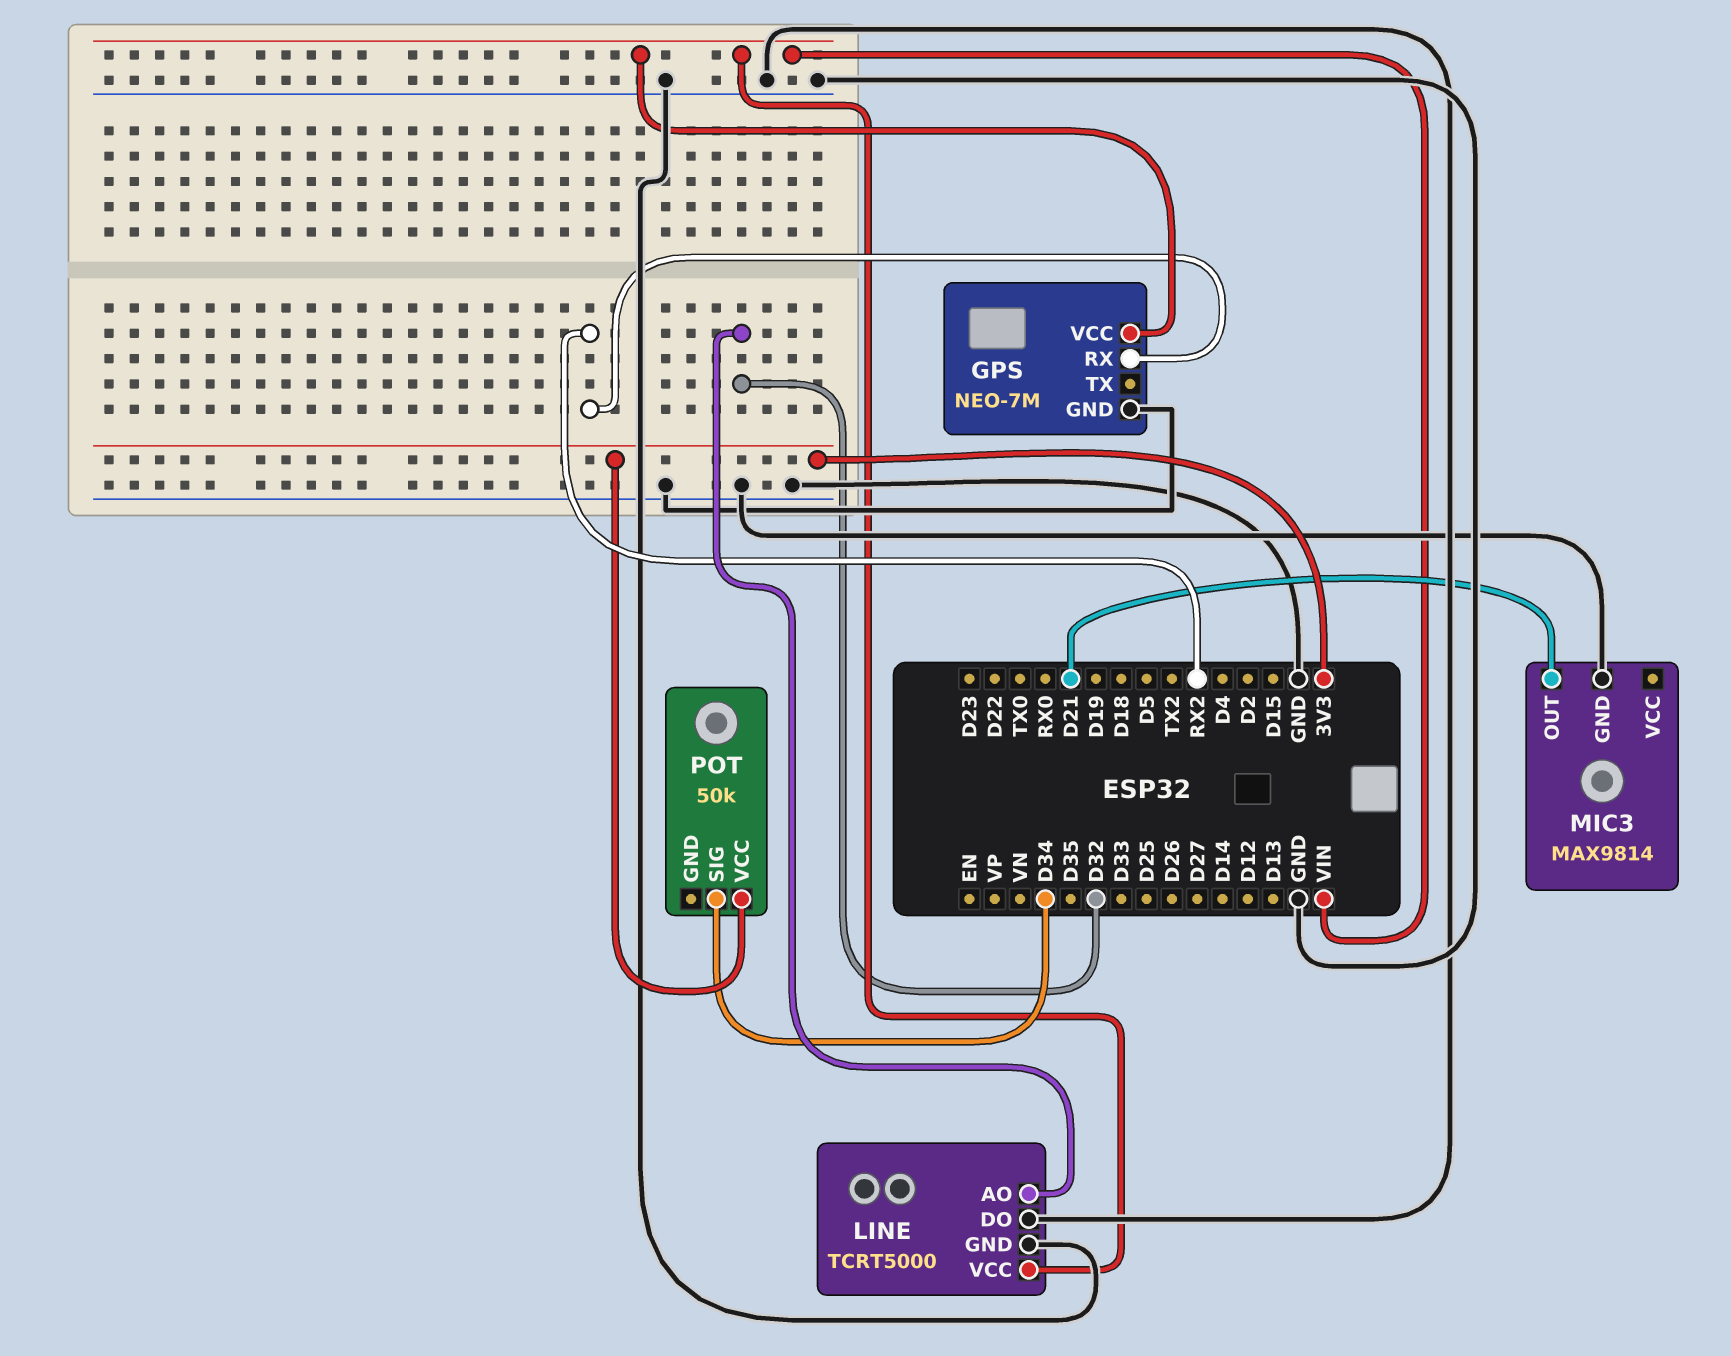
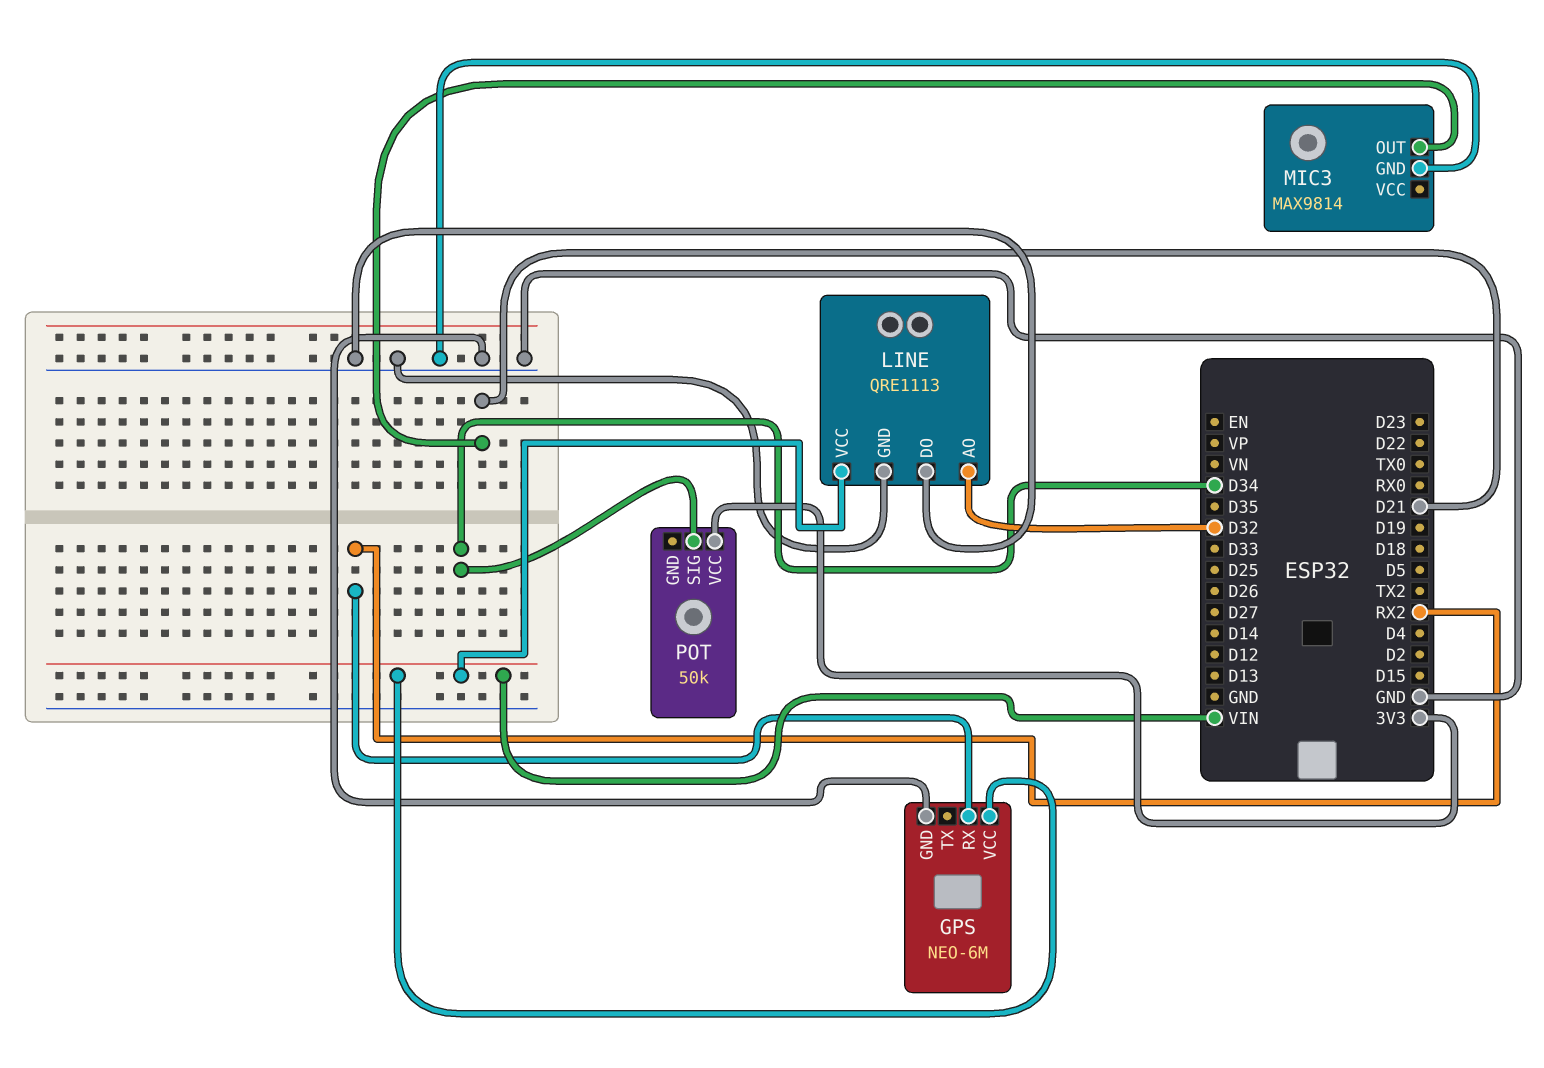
GPS: NEO-7M -> NEO-6M
LINE: TCRT5000 -> QRE1113

